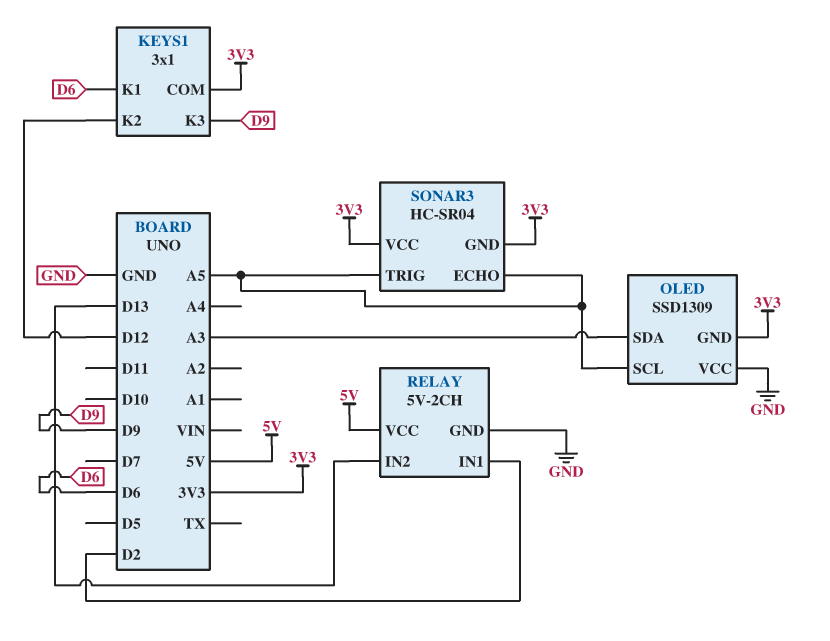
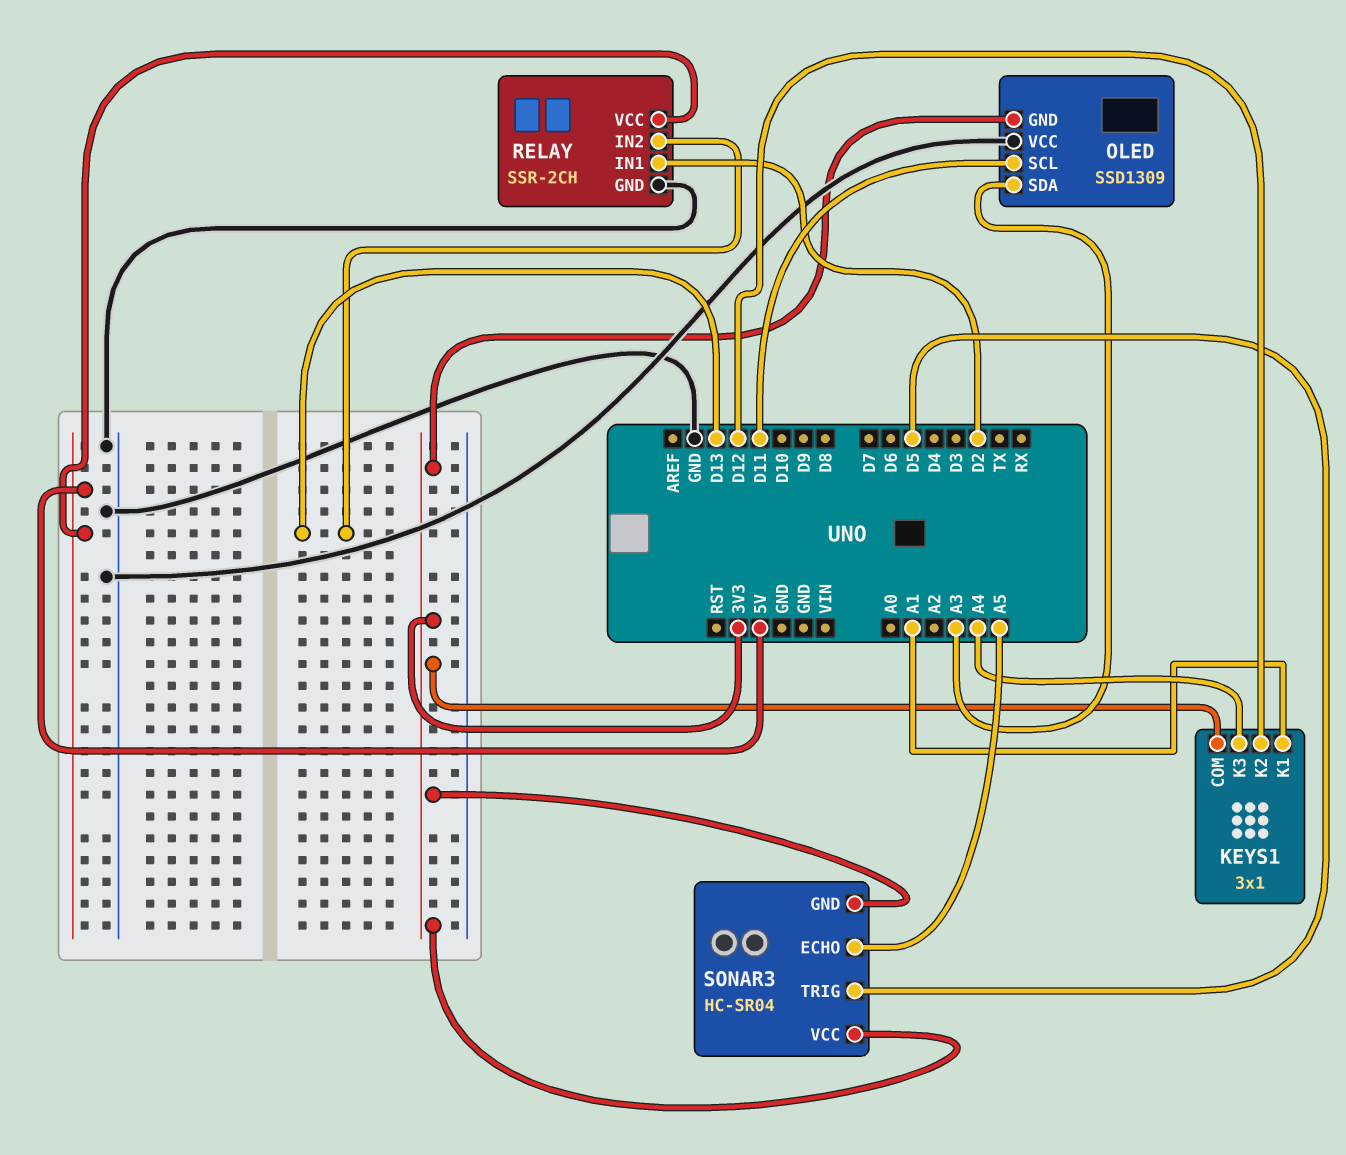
KEYS1 pin K1: D6 -> A1
KEYS1 pin K3: D9 -> A4
OLED pin SCL: A5 -> D11
RELAY: 5V-2CH -> SSR-2CH
SONAR3 pin TRIG: A5 -> D5

